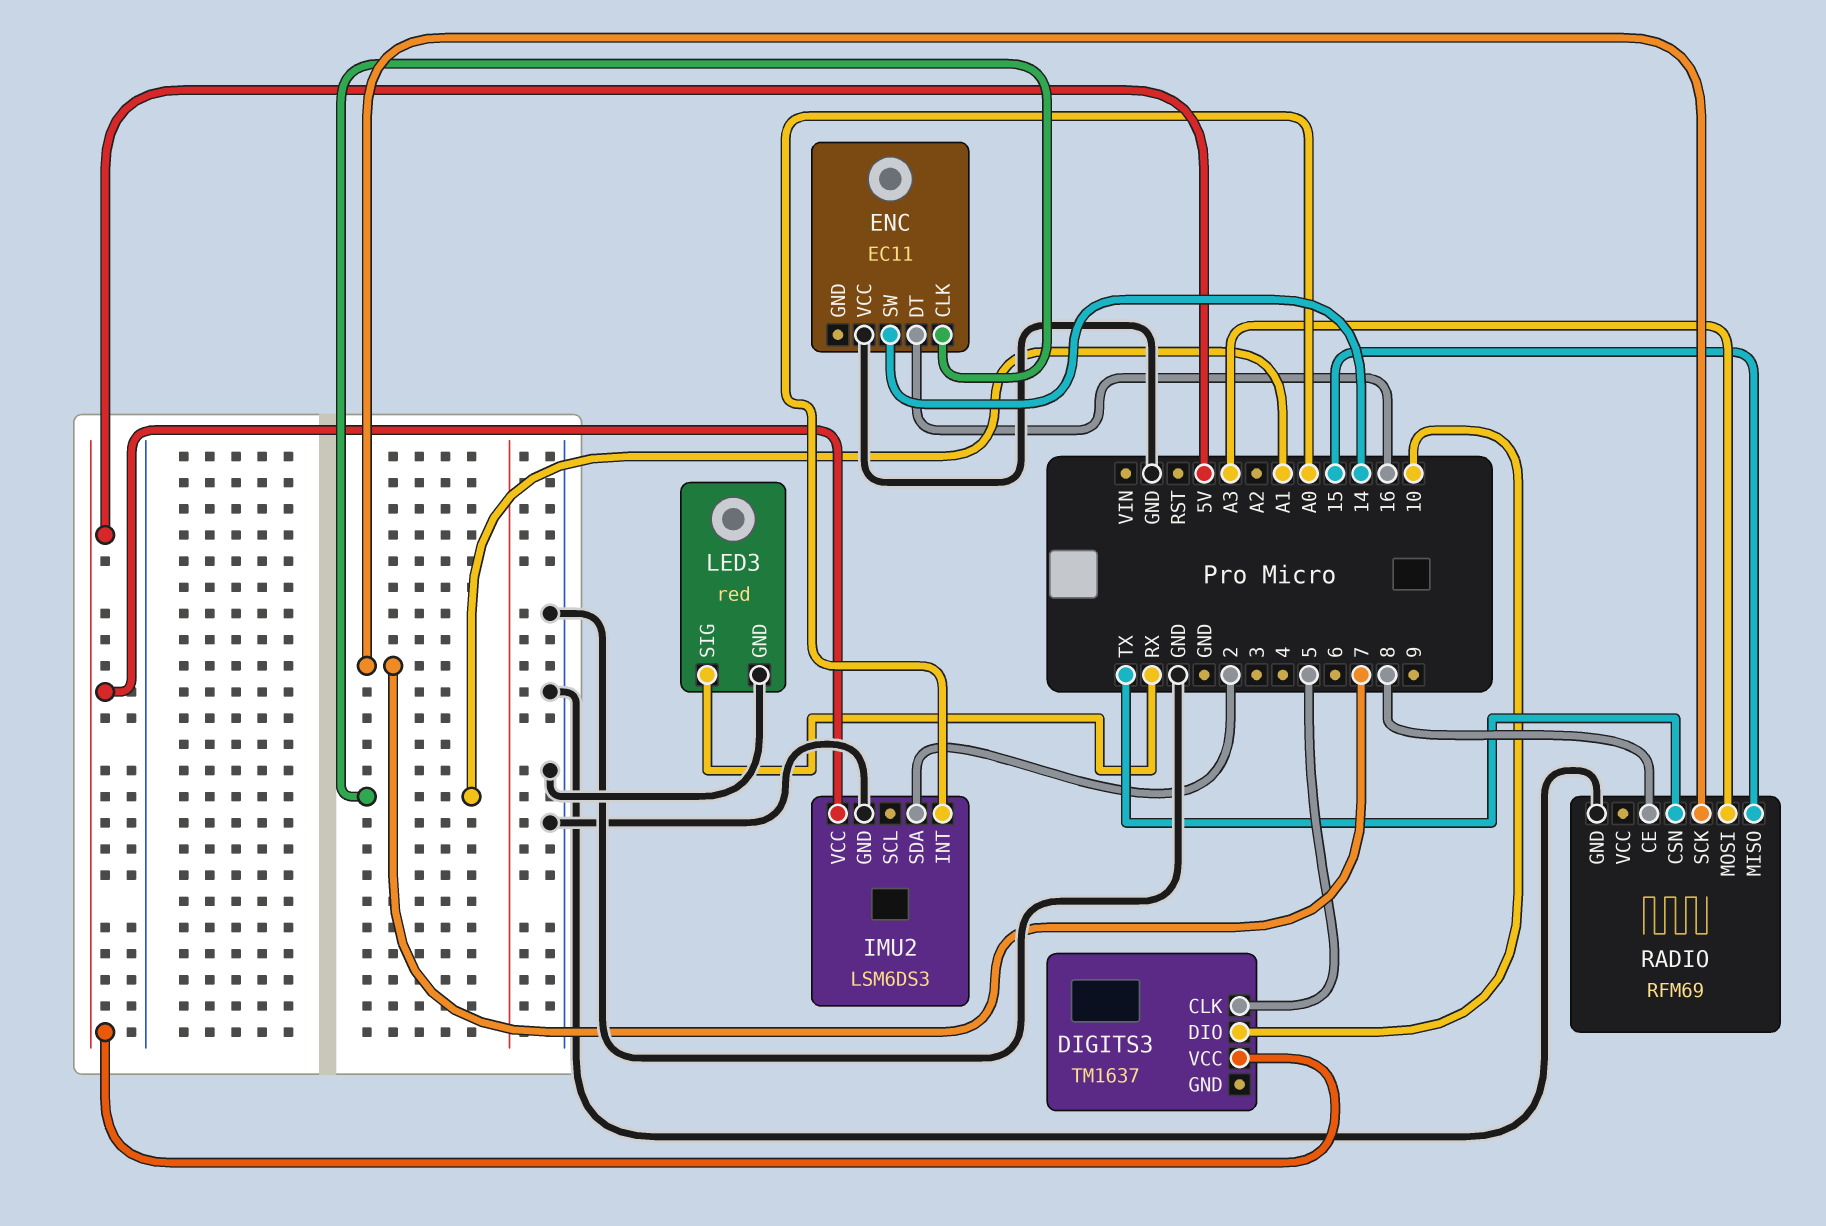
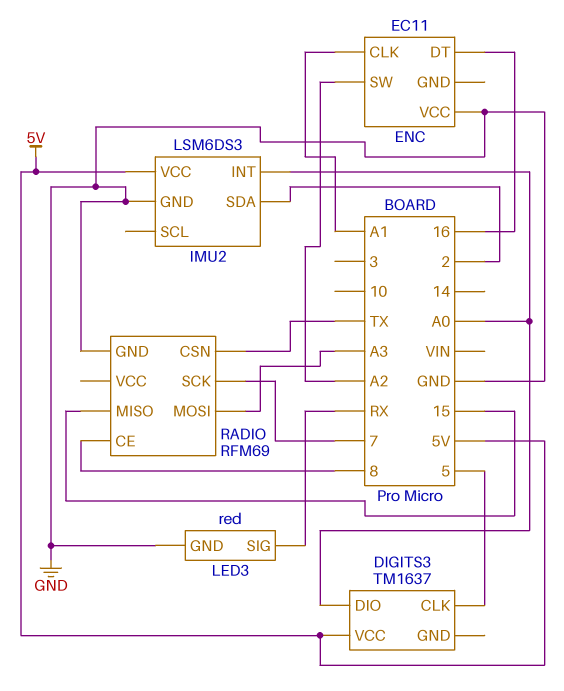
DIGITS3 pin DIO: 10 -> A0
ENC pin SW: 14 -> A2

